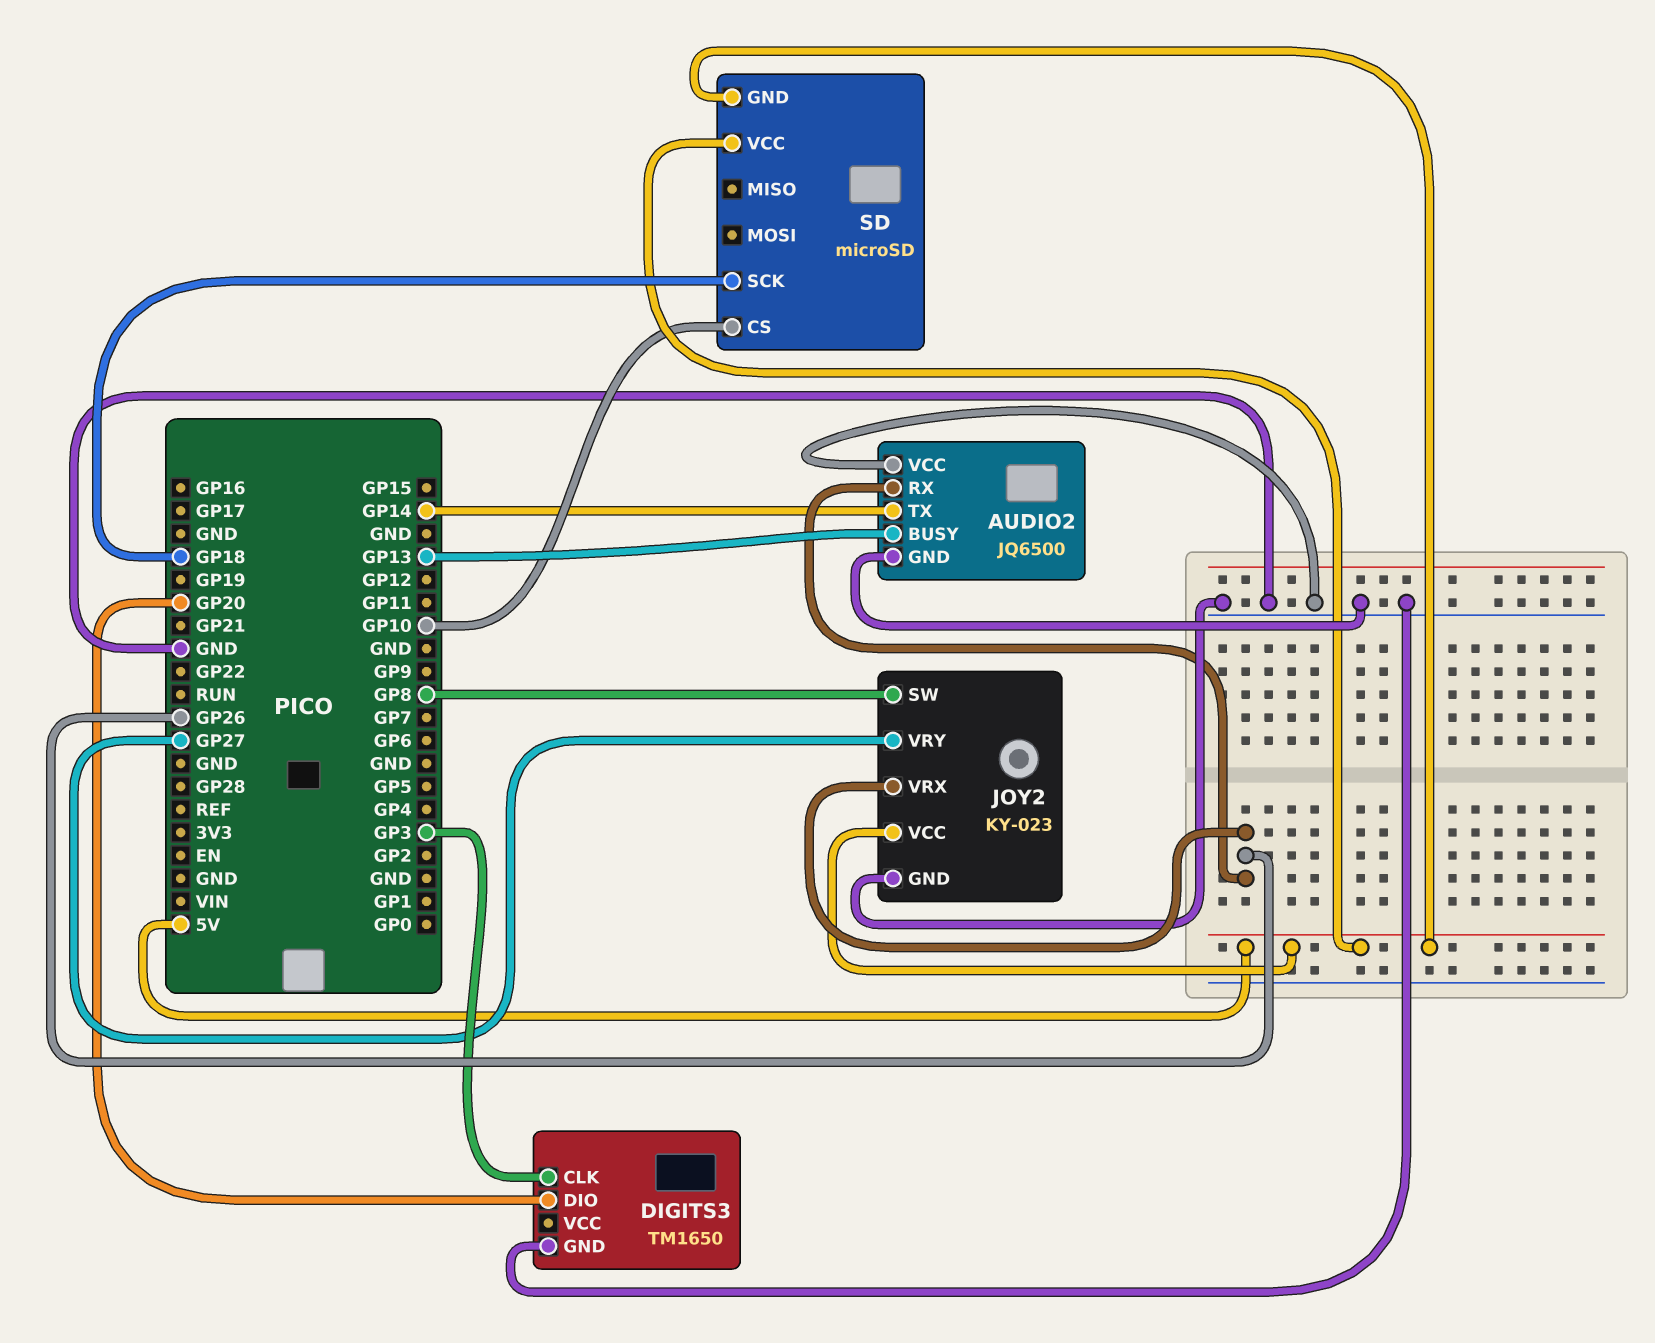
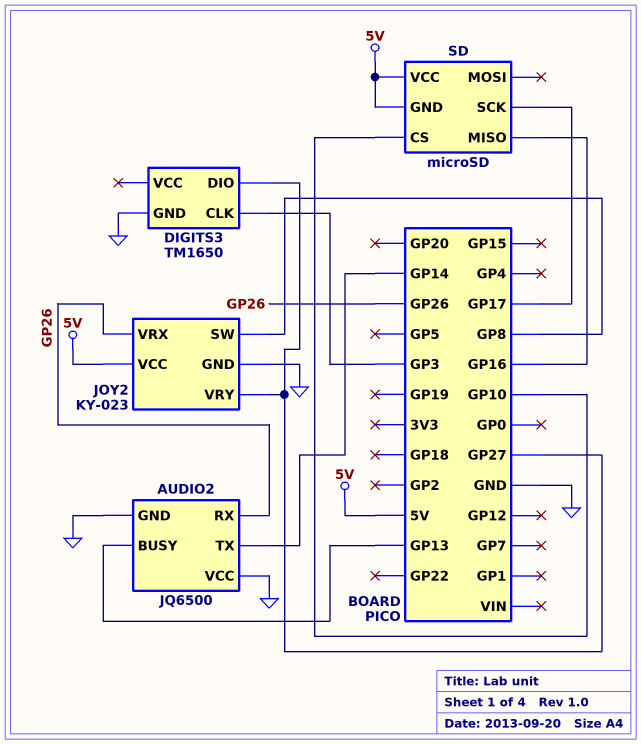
DIGITS3 pin DIO: GP20 -> GP27
SD pin MISO: none -> GP16
SD pin SCK: GP18 -> GP17

